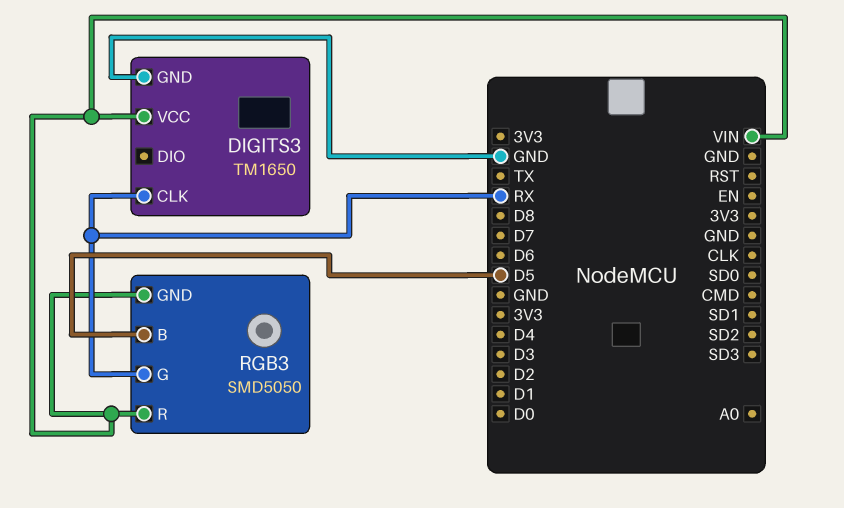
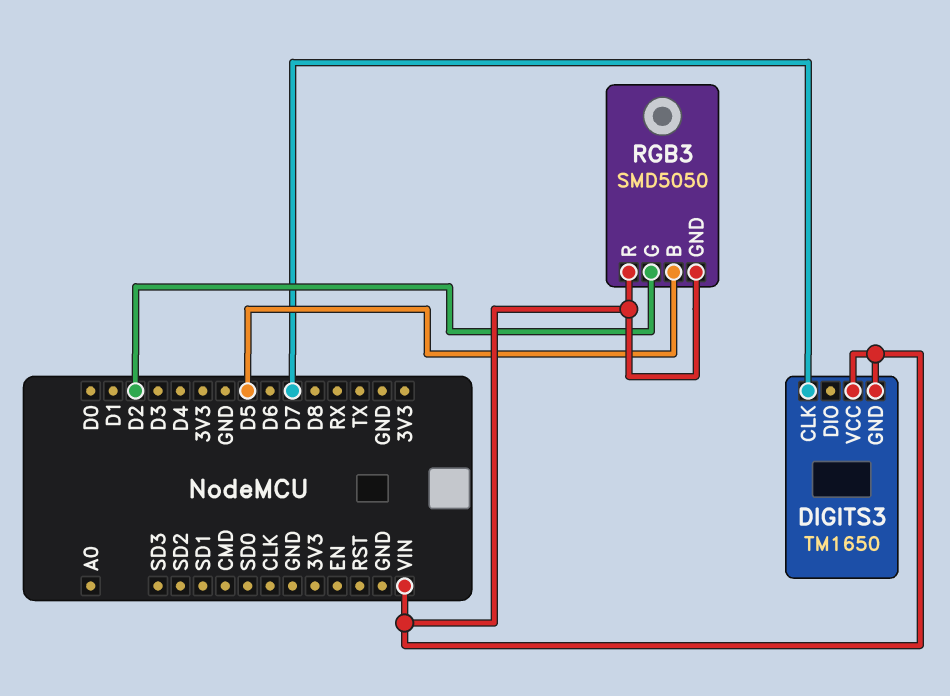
DIGITS3 pin CLK: RX -> D7
DIGITS3 pin GND: GND -> VIN
RGB3 pin G: RX -> D2

